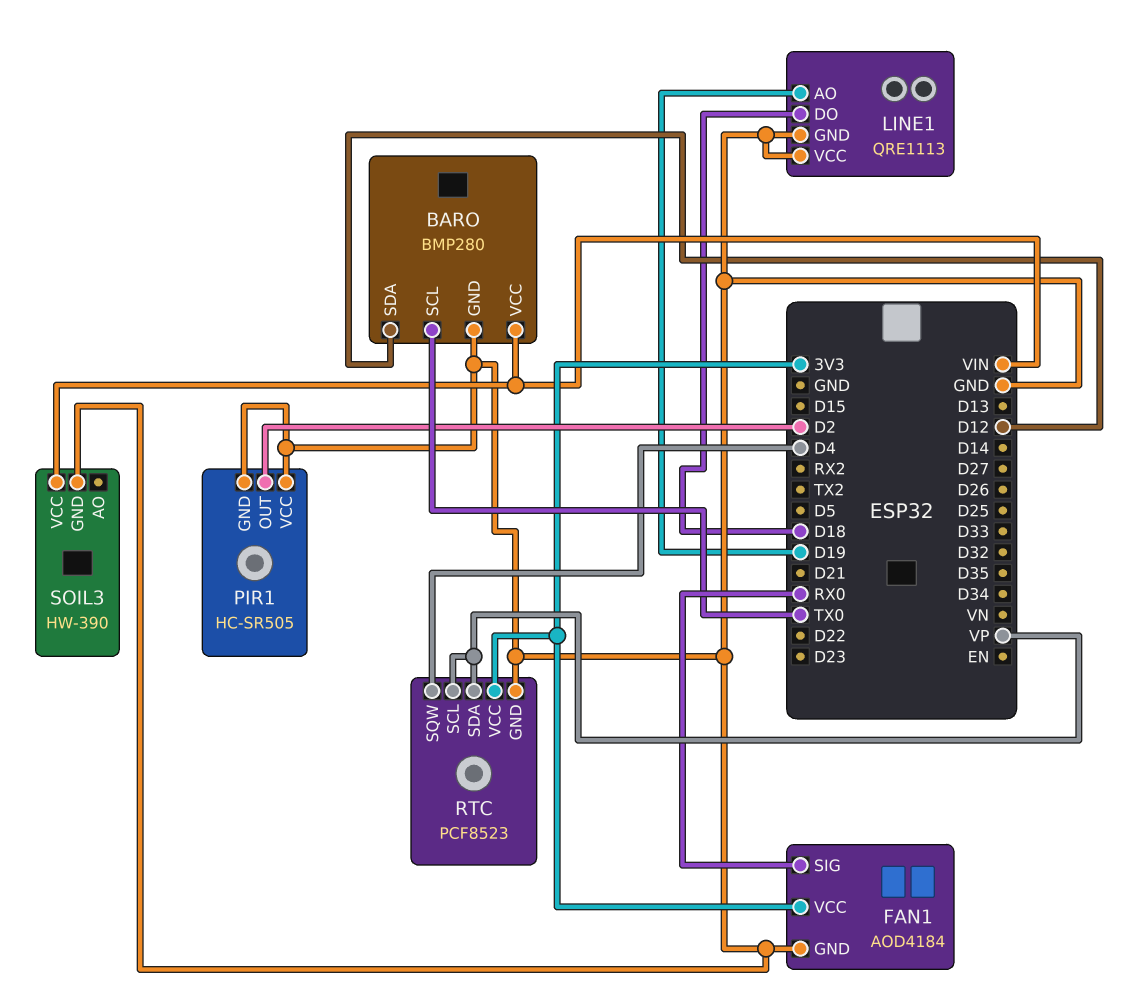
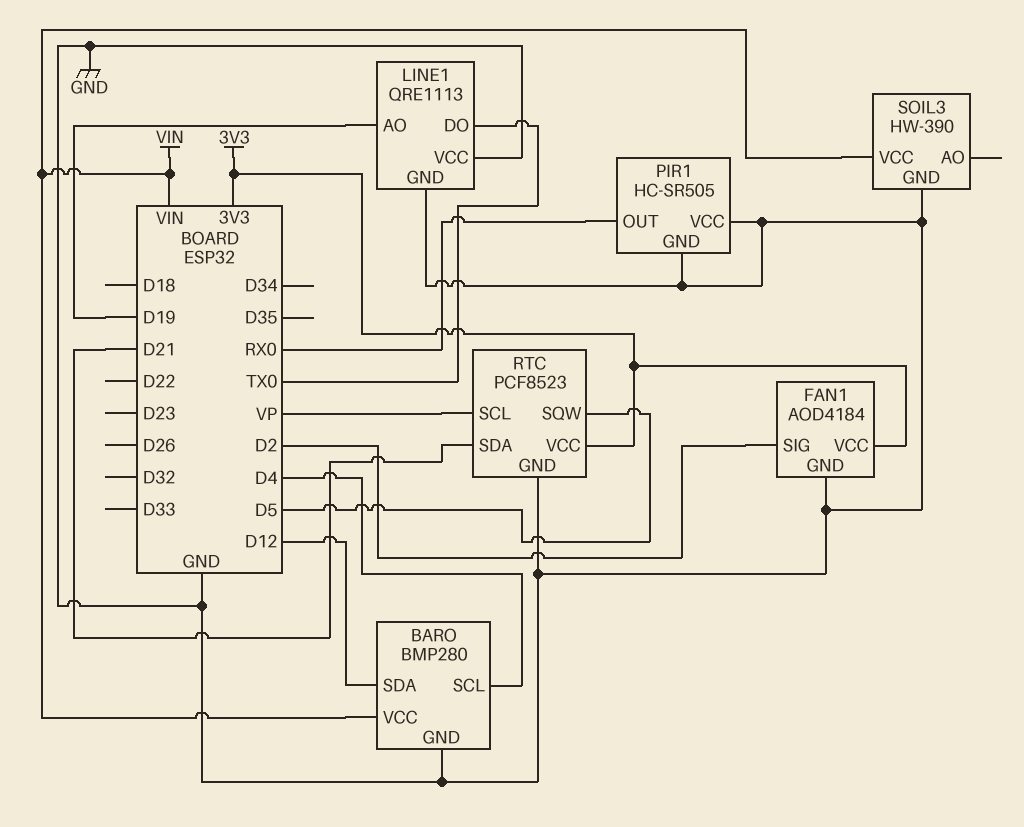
BARO pin SCL: TX0 -> D4
FAN1 pin SIG: RX0 -> D2
LINE1 pin DO: D18 -> TX0
PIR1 pin OUT: D2 -> RX0
RTC pin SDA: VP -> D21
RTC pin SQW: D4 -> D5

